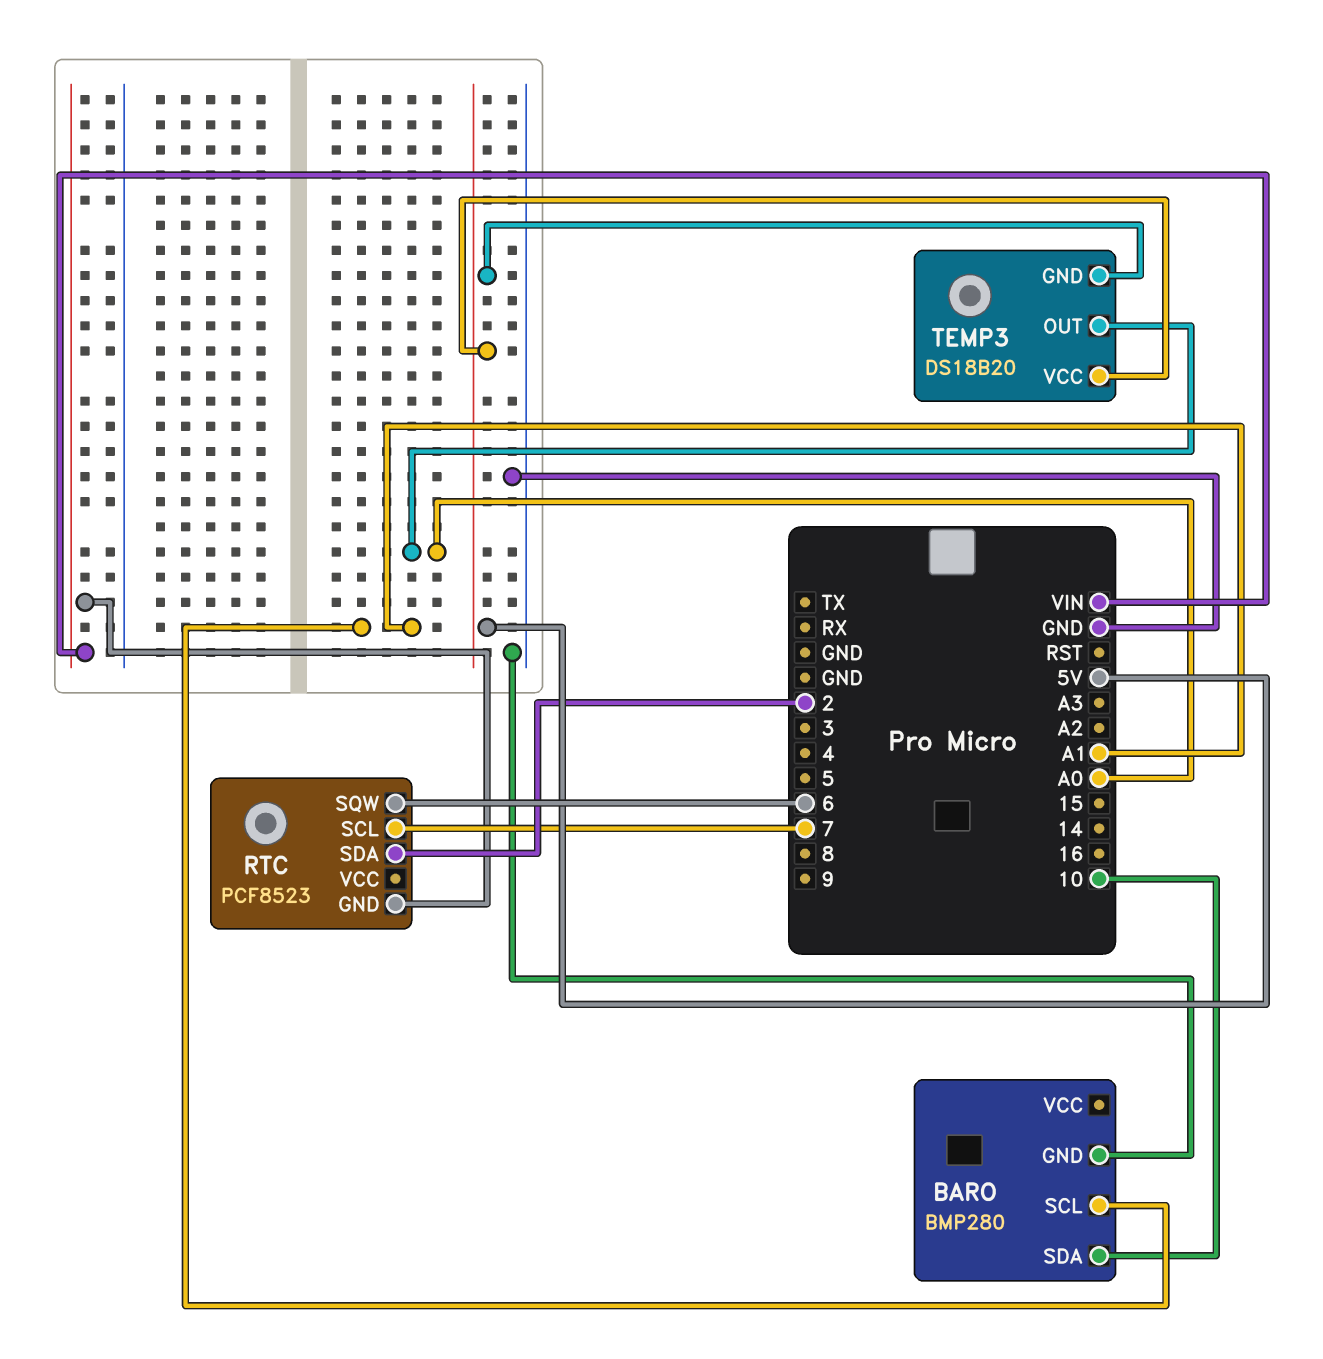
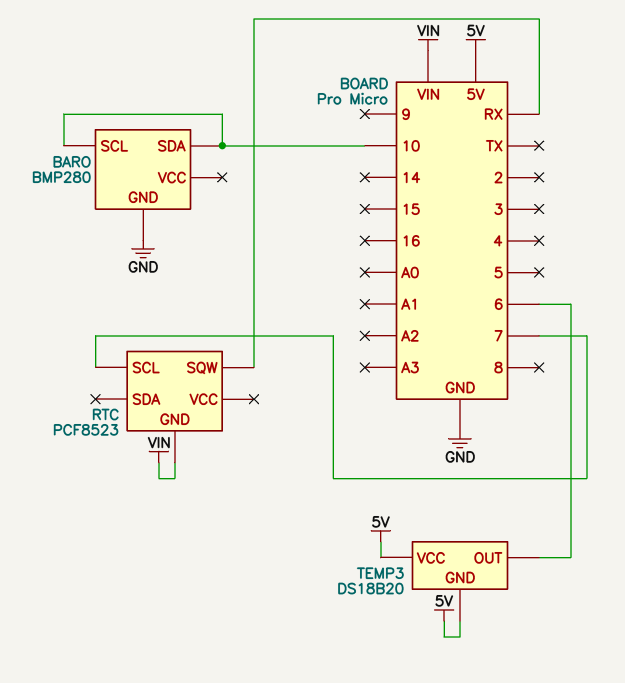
BARO pin SCL: A1 -> 10
RTC pin SDA: 2 -> none
RTC pin SQW: 6 -> RX
TEMP3 pin OUT: A0 -> 6

